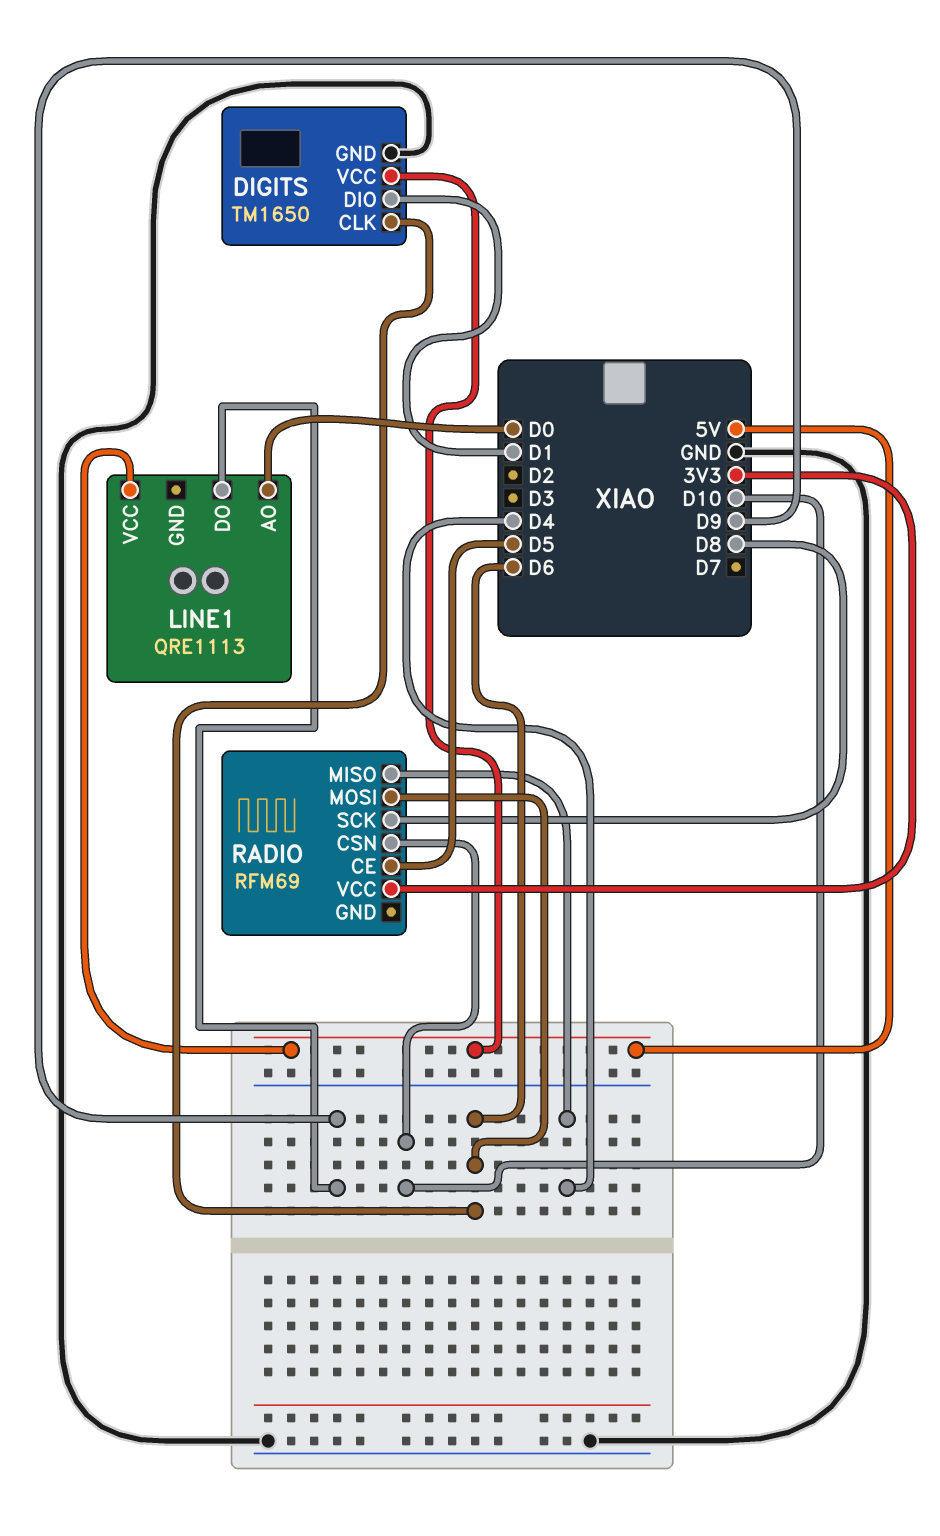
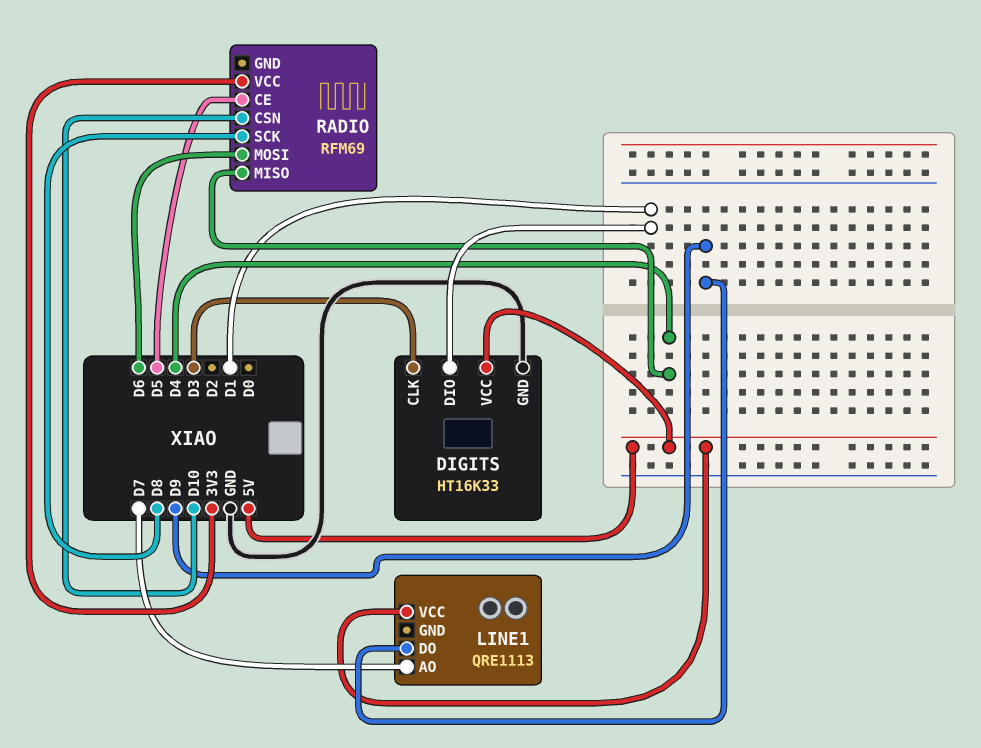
DIGITS: TM1650 -> HT16K33
DIGITS pin CLK: D6 -> D3
LINE1 pin AO: D0 -> D7

